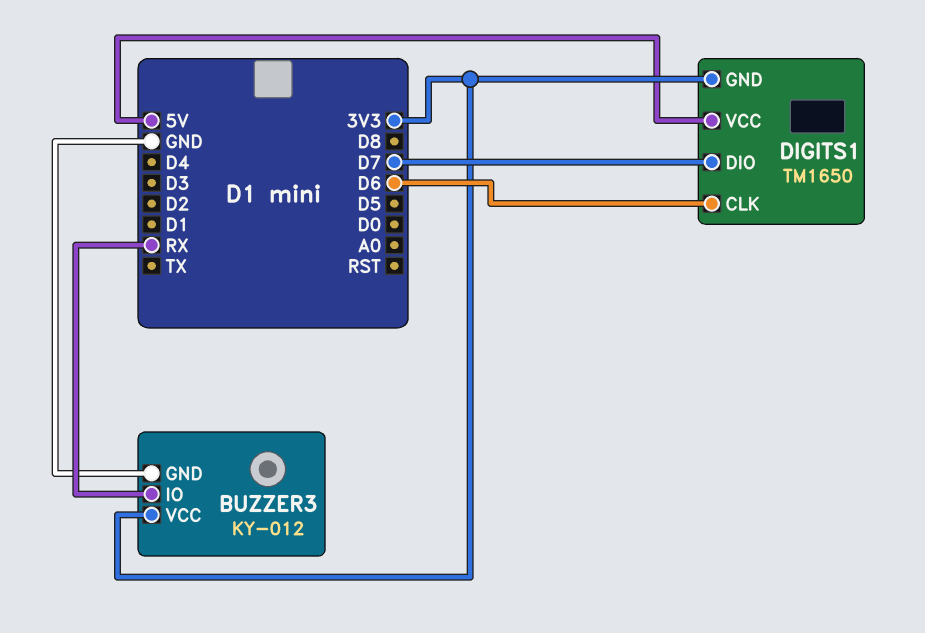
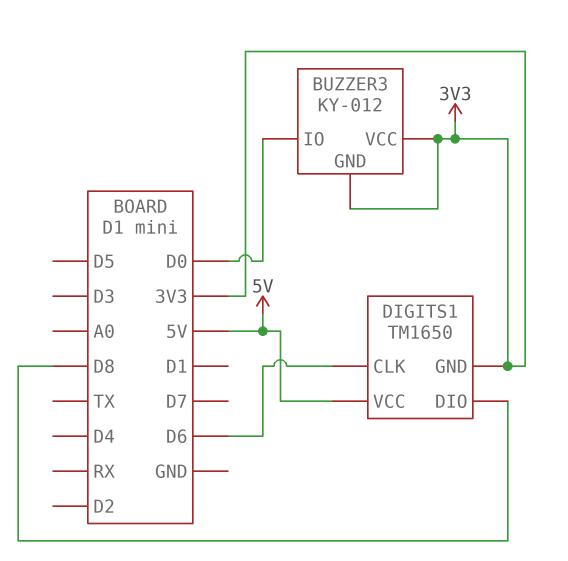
BUZZER3 pin GND: GND -> 3V3
BUZZER3 pin IO: RX -> D0
DIGITS1 pin DIO: D7 -> D8

